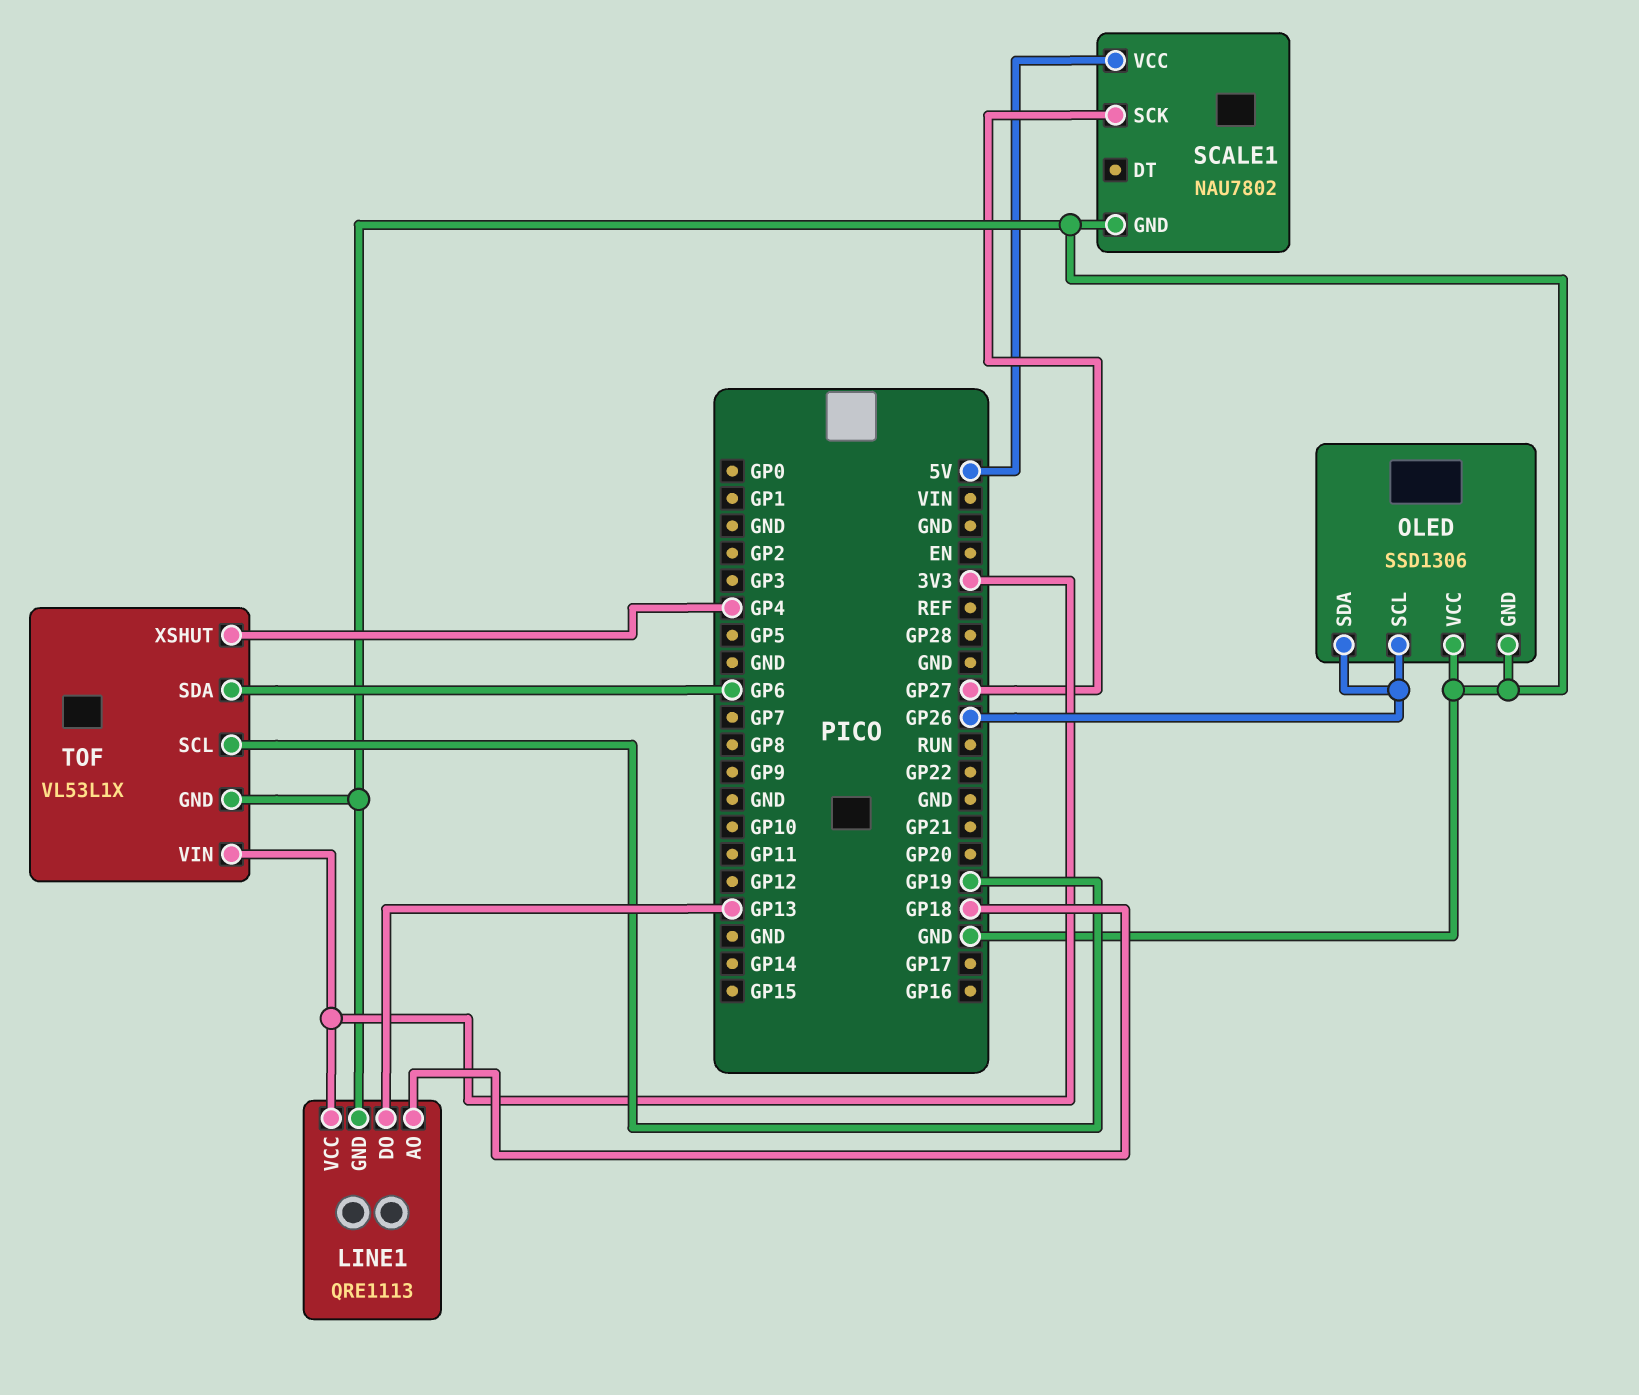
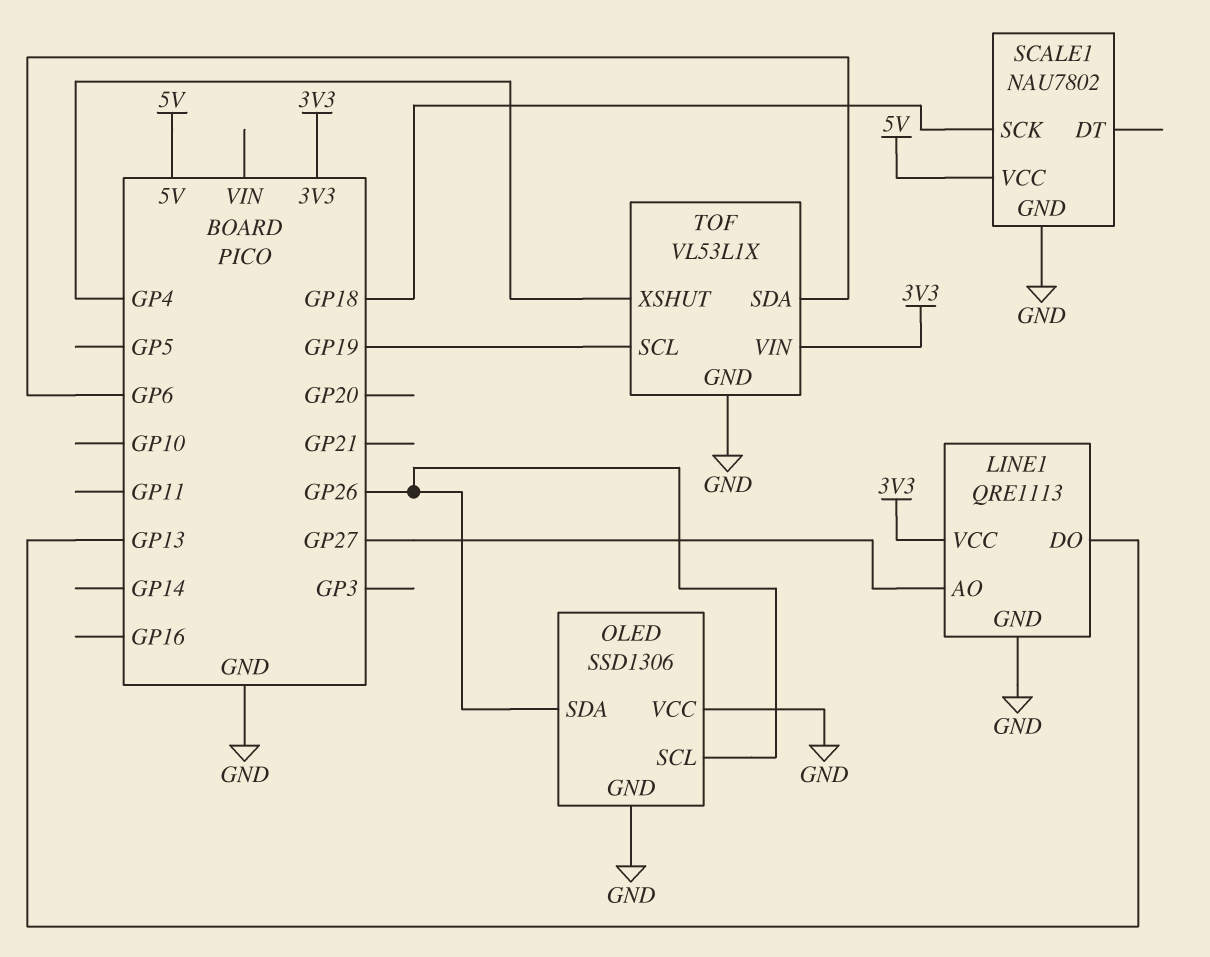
LINE1 pin AO: GP18 -> GP27
SCALE1 pin SCK: GP27 -> GP18

